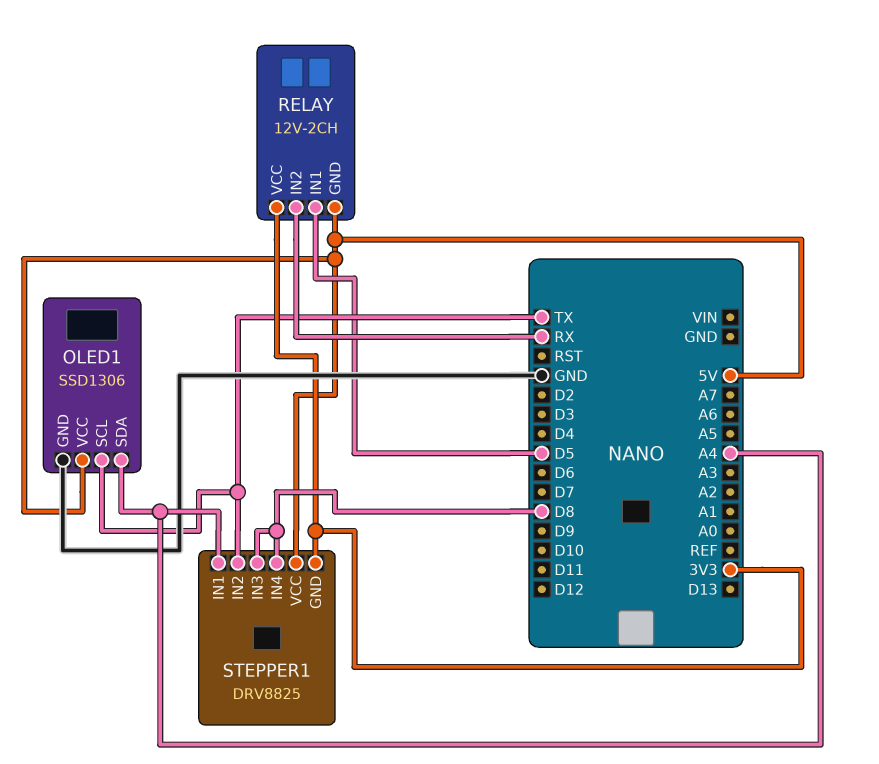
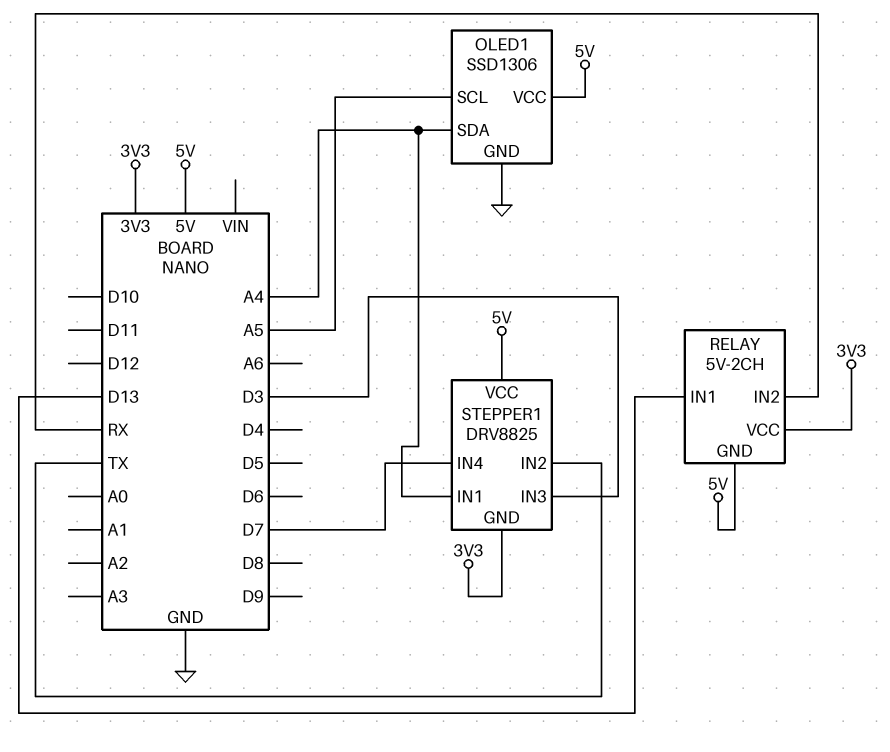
OLED1 pin SCL: TX -> A5
RELAY: 12V-2CH -> 5V-2CH
RELAY pin IN1: D5 -> D13
STEPPER1 pin IN3: D8 -> D3
STEPPER1 pin IN4: D8 -> D7

